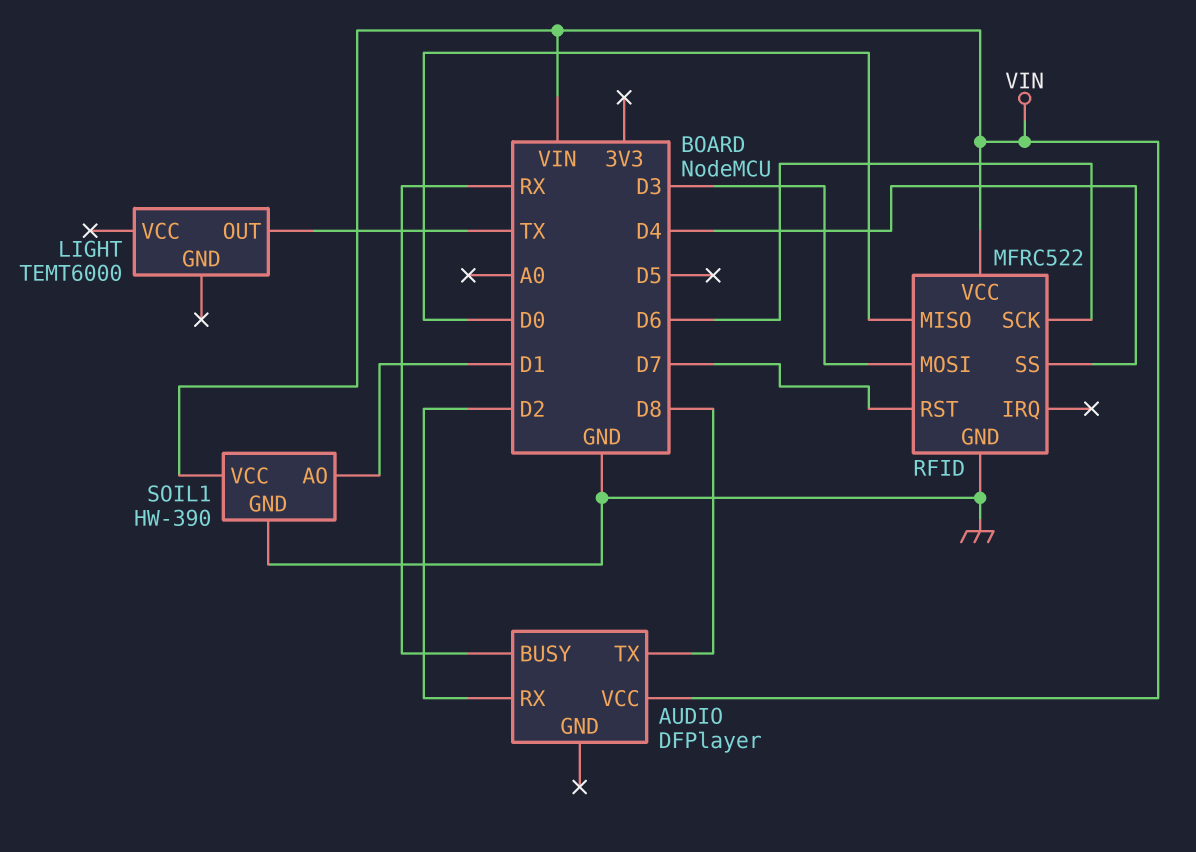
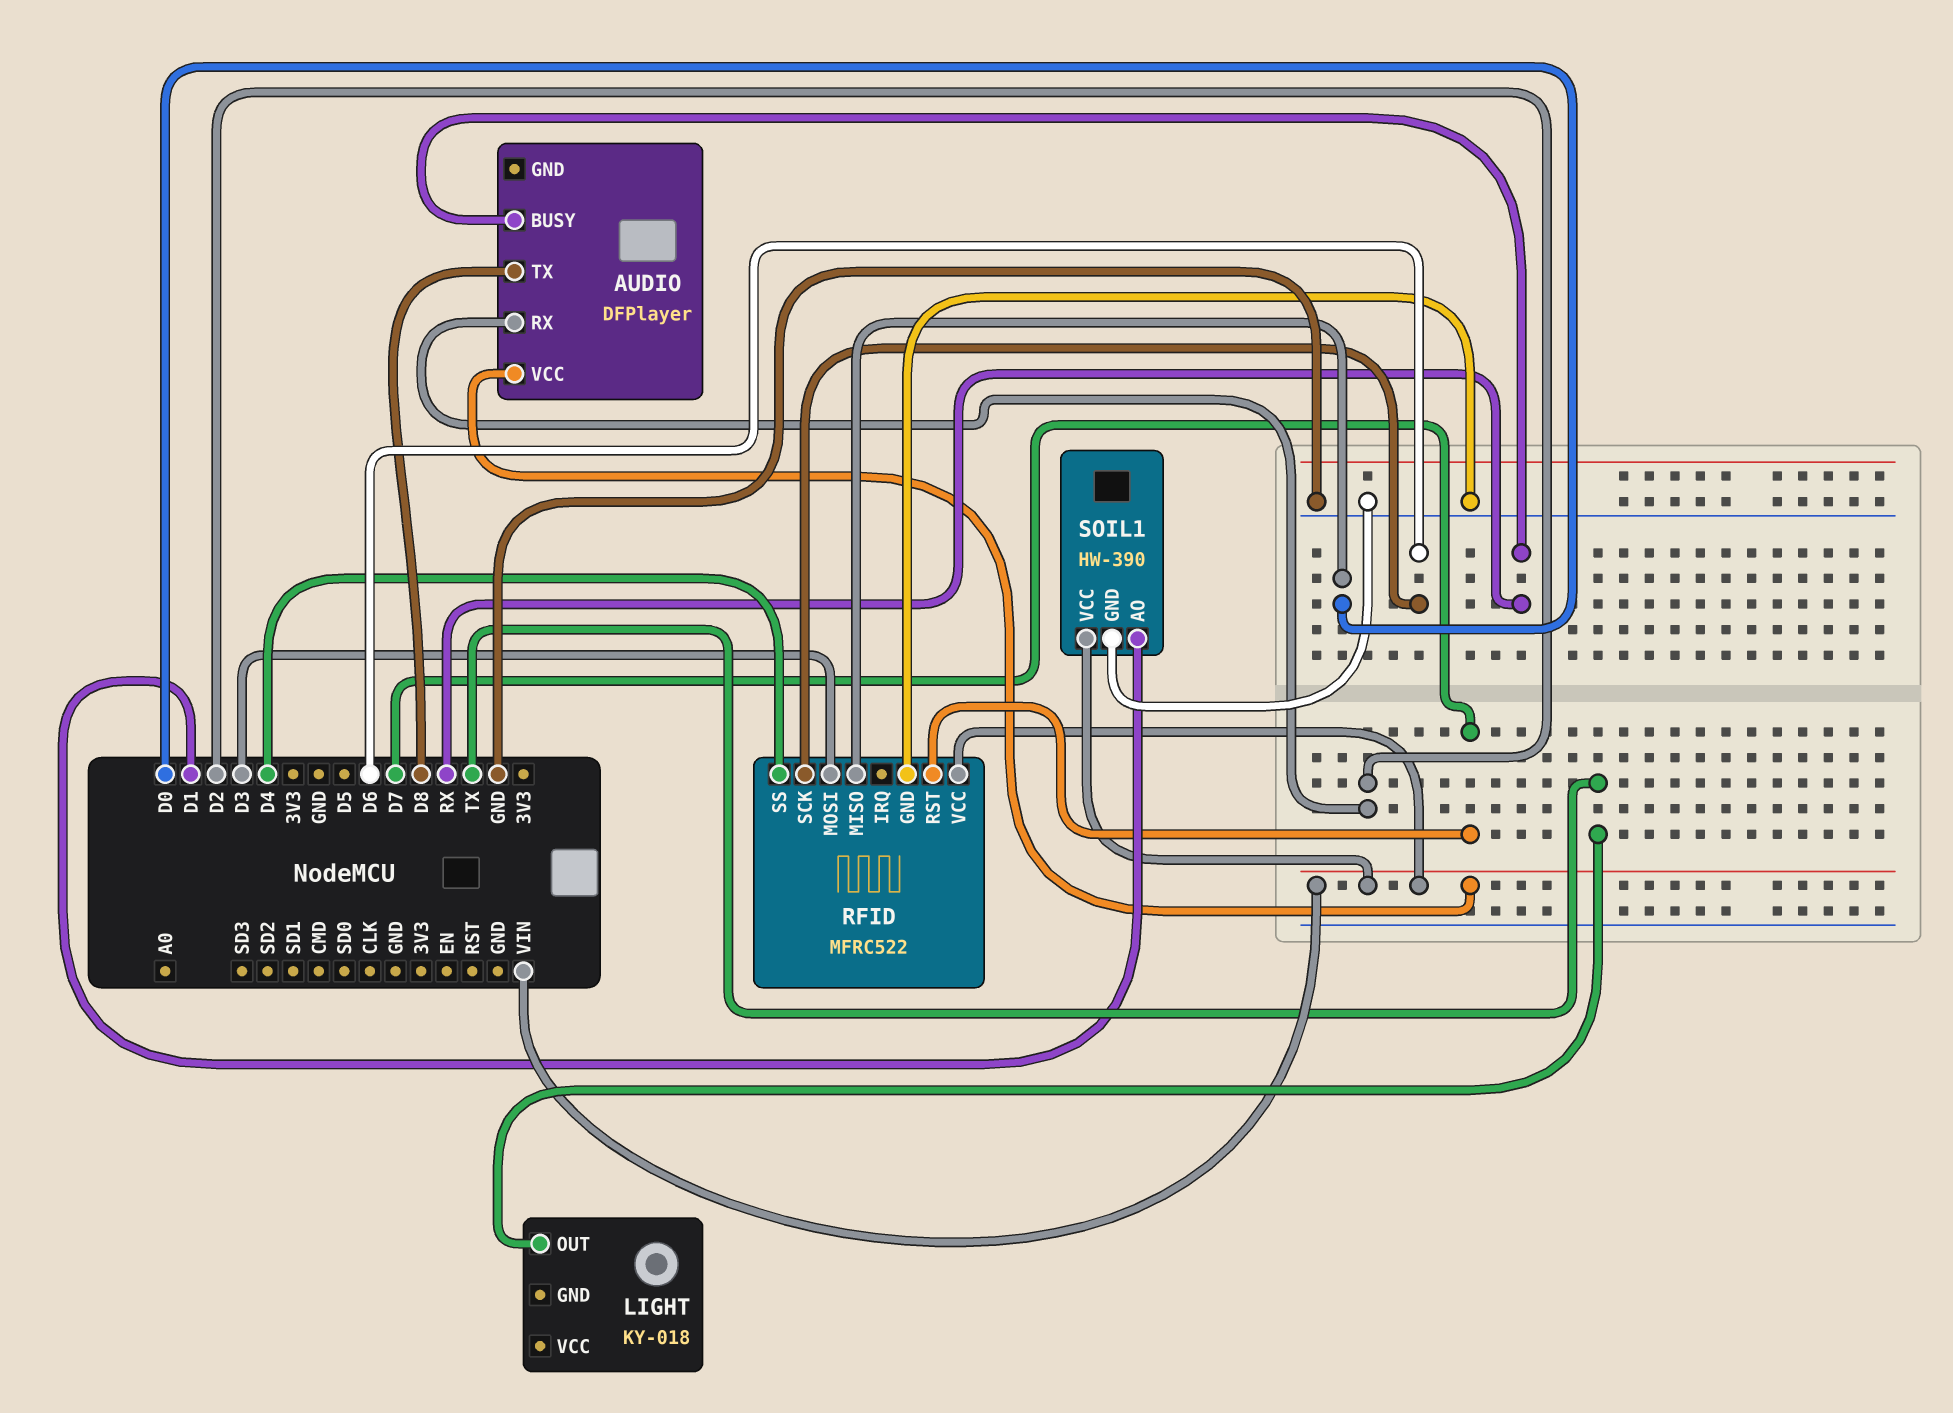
LIGHT: TEMT6000 -> KY-018

